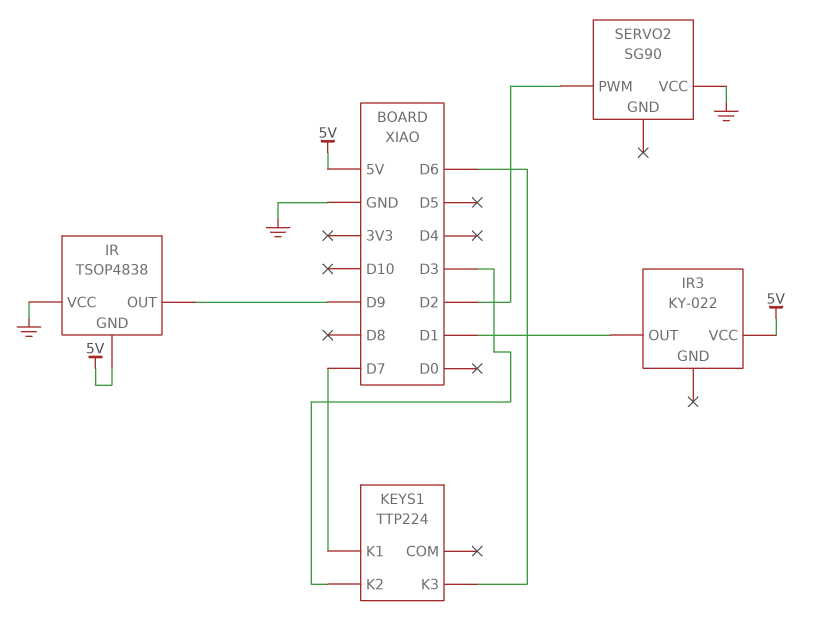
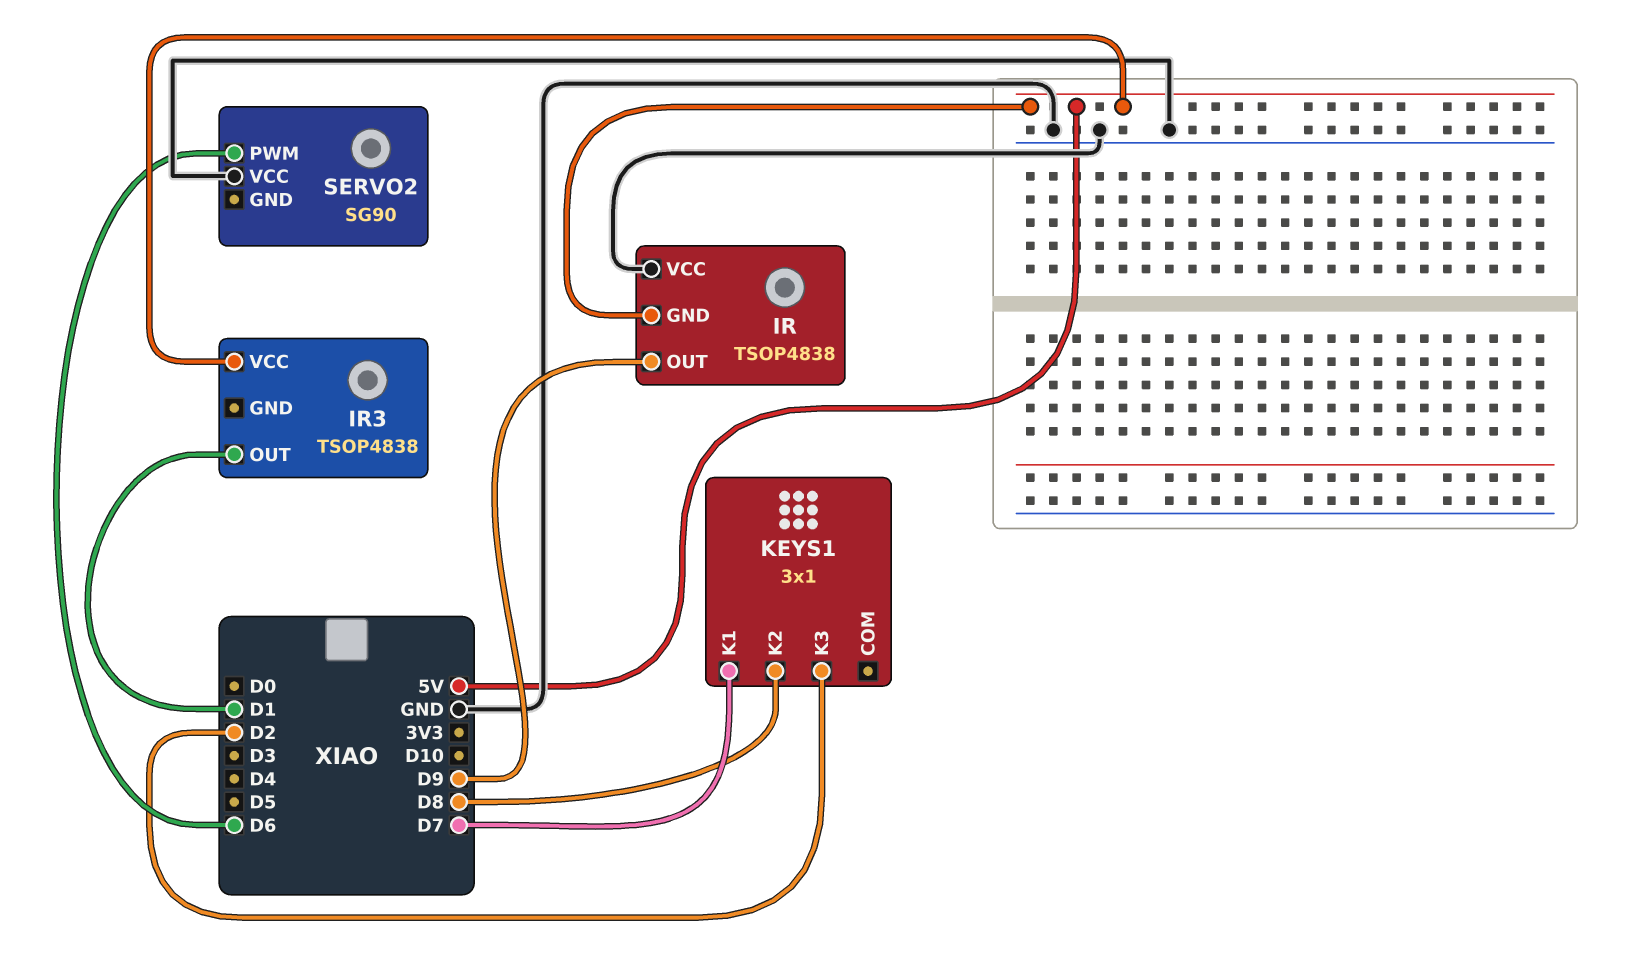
IR3: KY-022 -> TSOP4838
KEYS1: TTP224 -> 3x1
KEYS1 pin K2: D3 -> D8
KEYS1 pin K3: D6 -> D2
SERVO2 pin PWM: D2 -> D6

